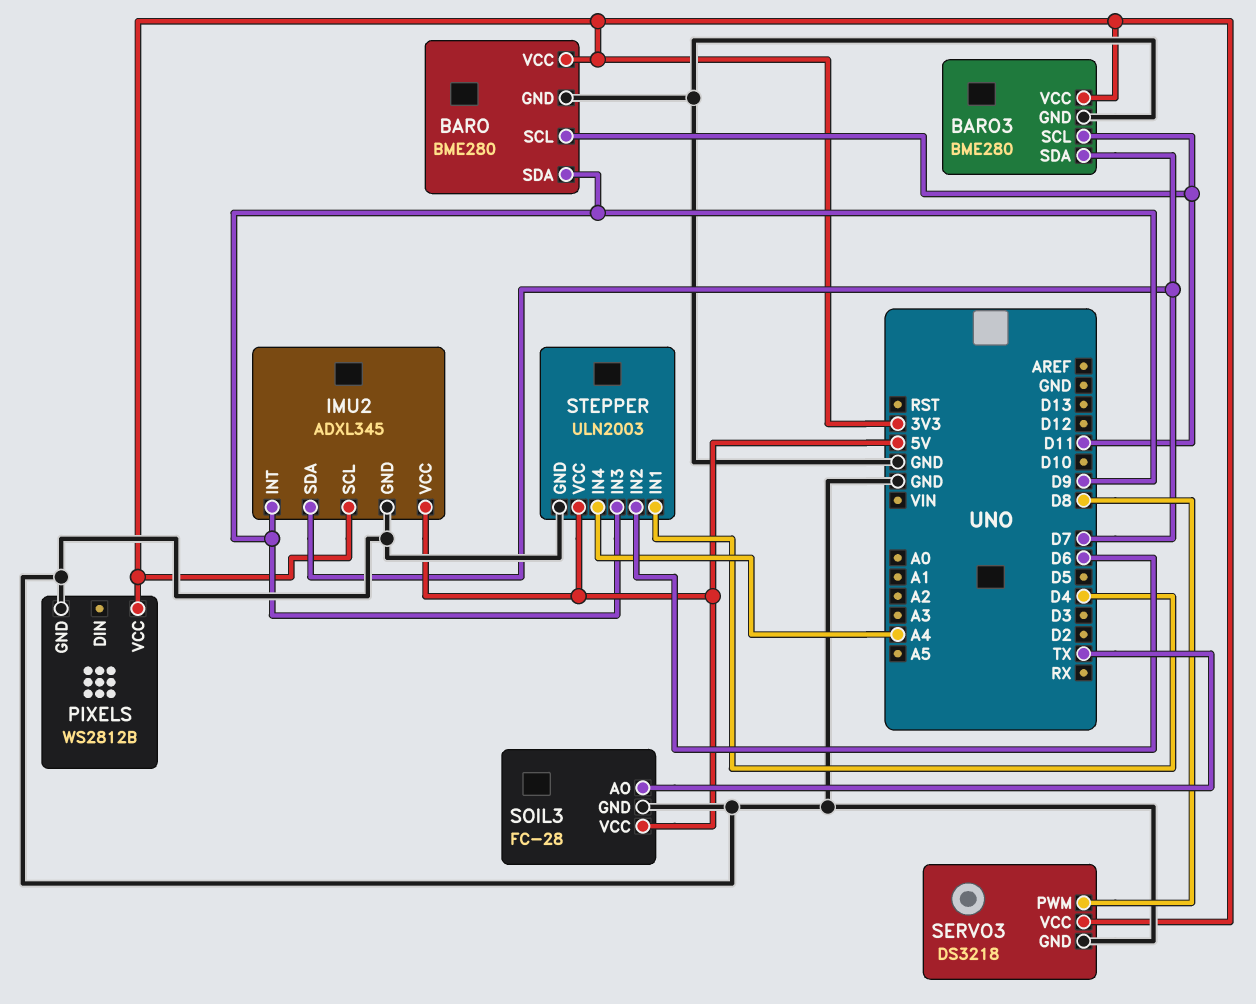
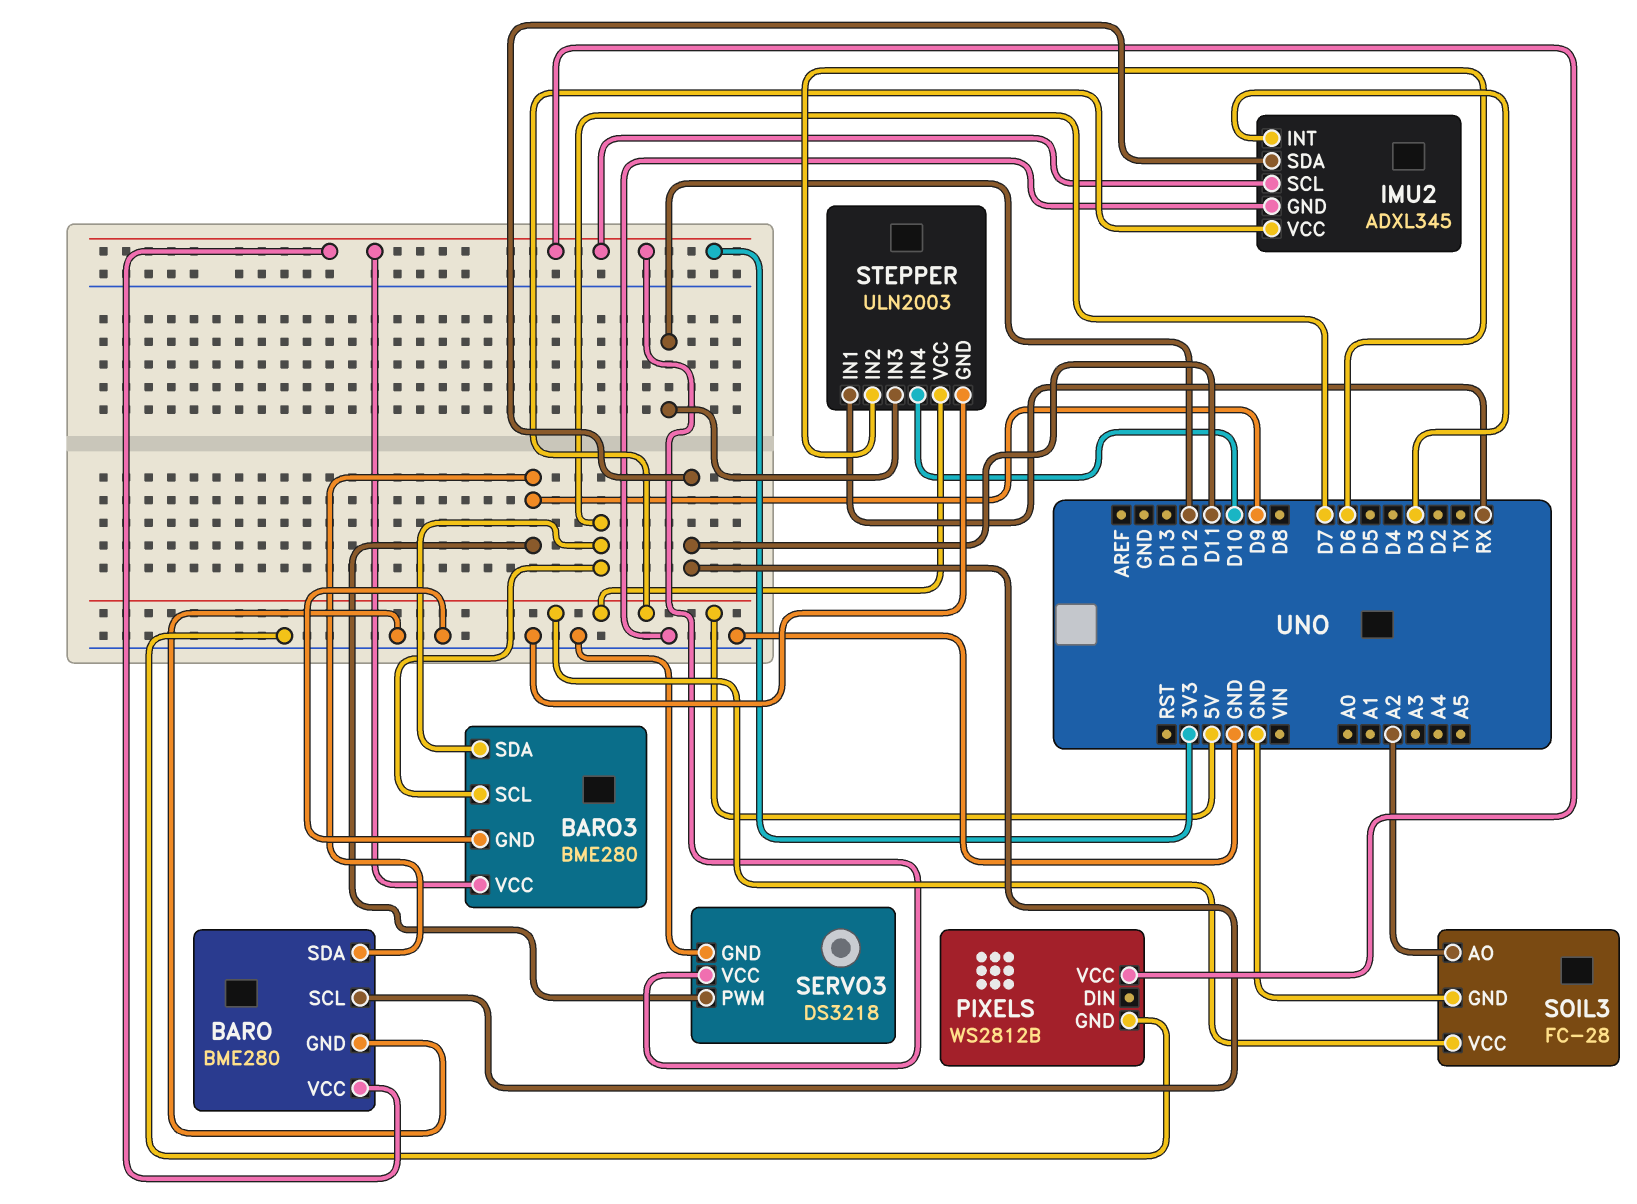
BARO3 pin SCL: D11 -> D7
IMU2 pin INT: D9 -> D3
IMU2 pin SDA: D7 -> D11
SERVO3 pin PWM: D8 -> D9
SOIL3 pin AO: TX -> A2
STEPPER pin IN1: D4 -> RX
STEPPER pin IN3: D9 -> D12
STEPPER pin IN4: A4 -> D10

